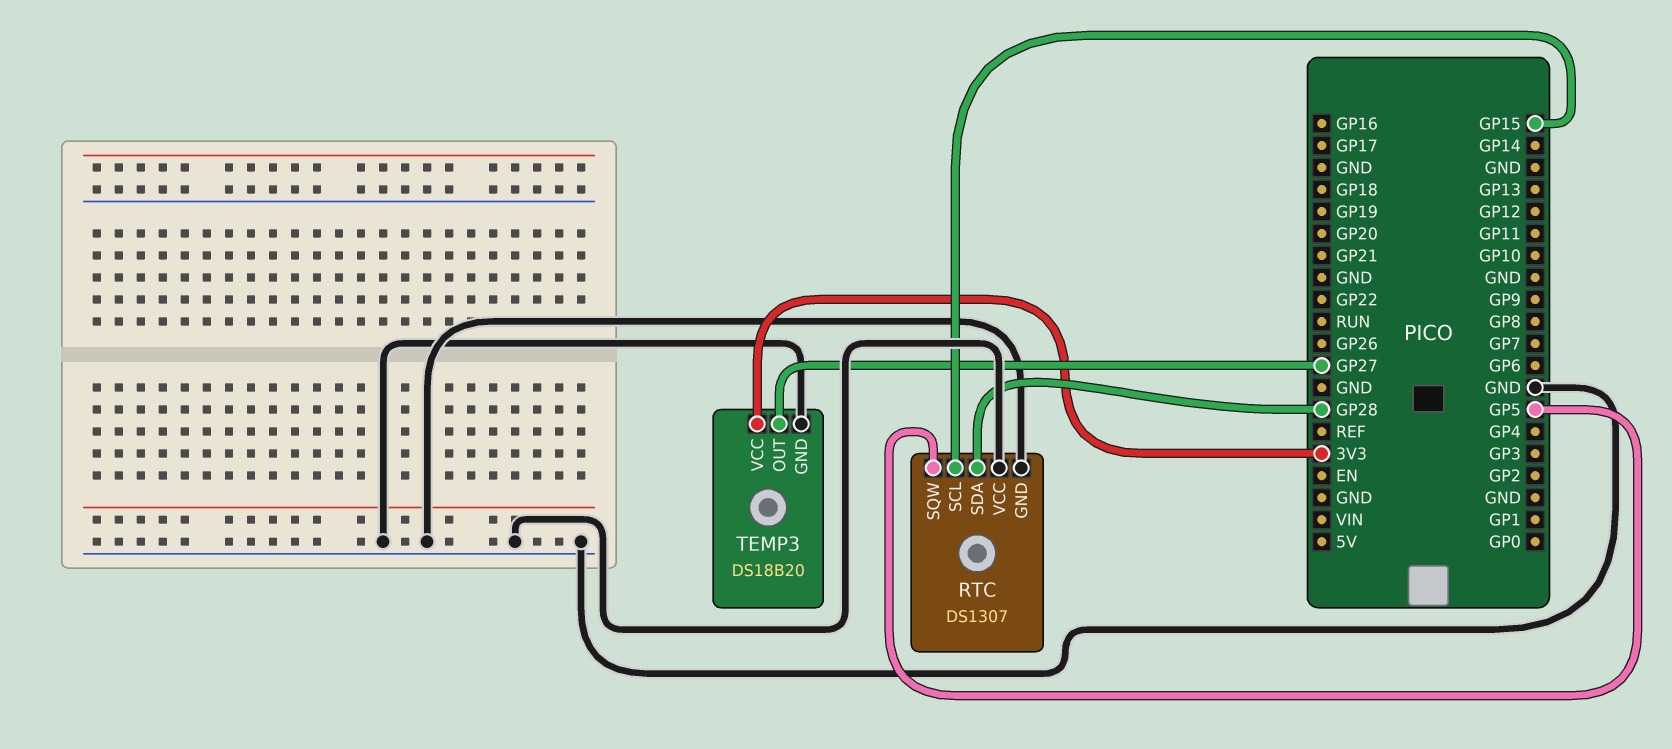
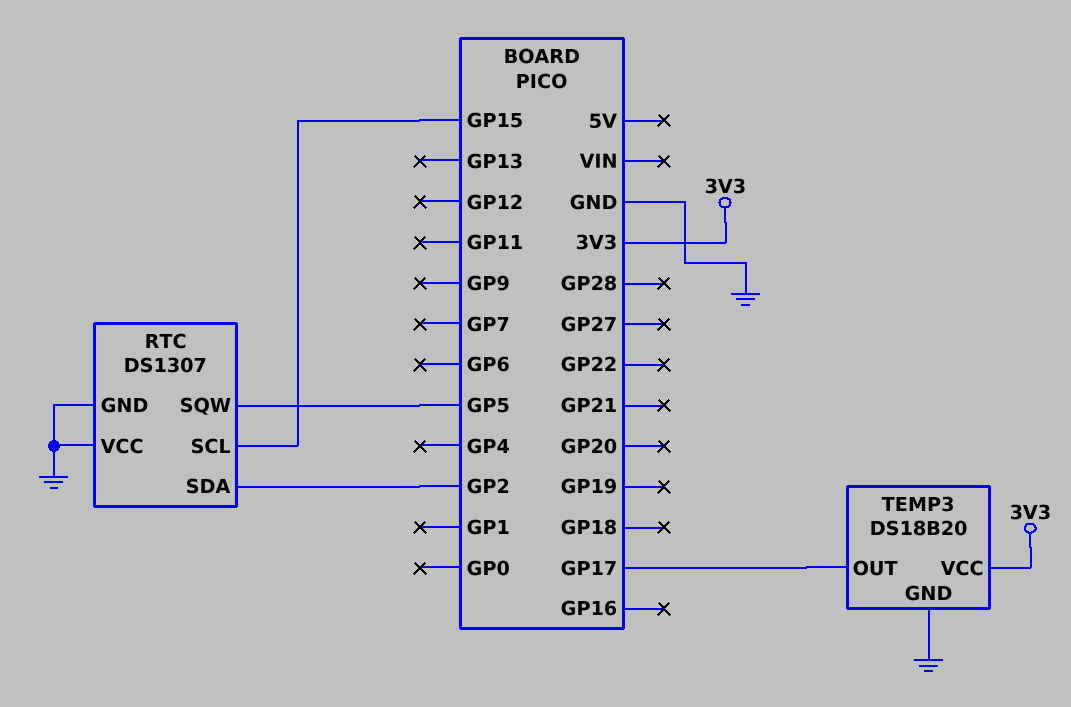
RTC pin SDA: GP28 -> GP2
TEMP3 pin OUT: GP27 -> GP17

